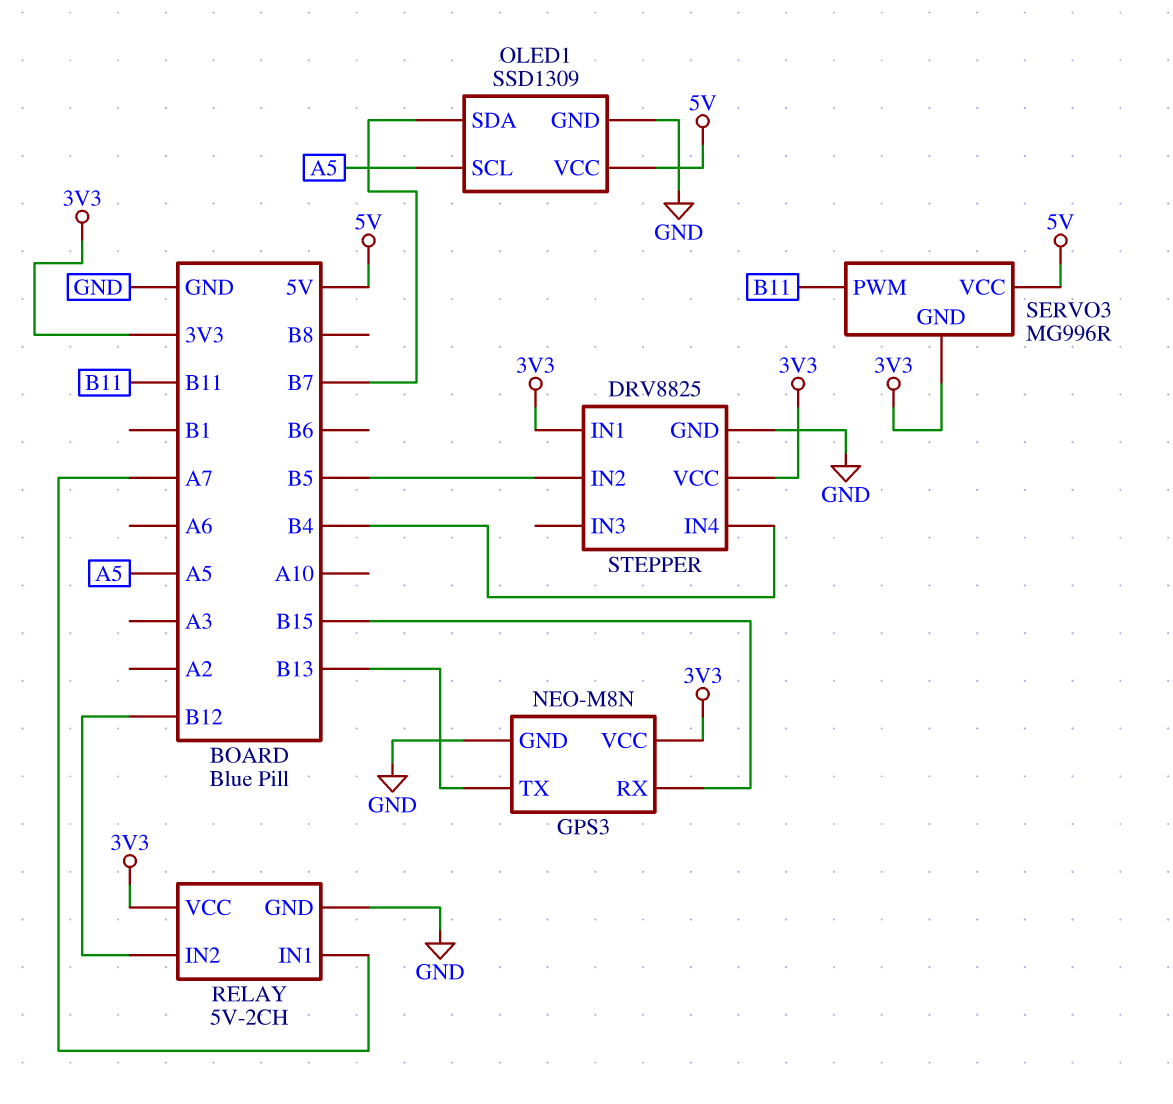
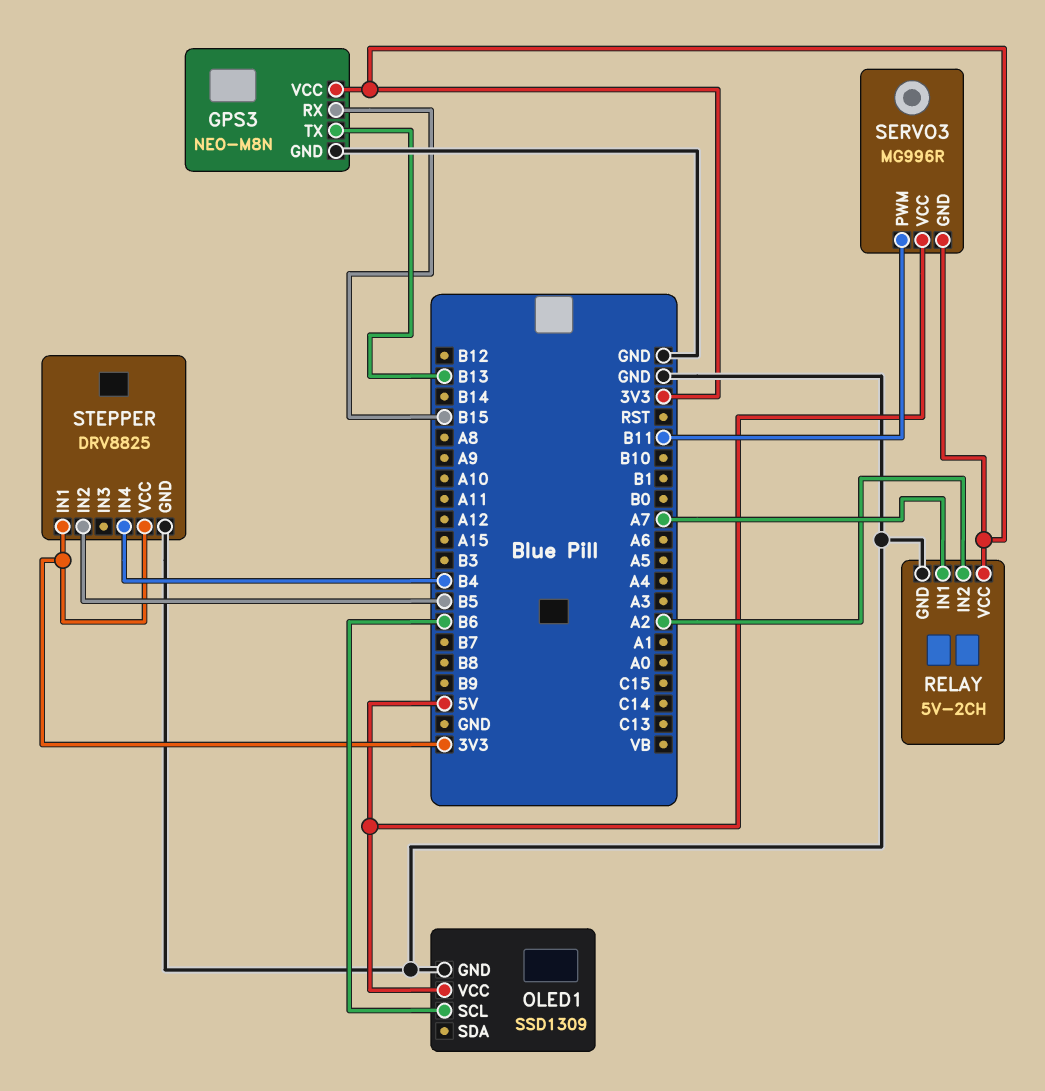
OLED1 pin SCL: A5 -> B6
OLED1 pin SDA: B7 -> none
RELAY pin IN2: B12 -> A2

